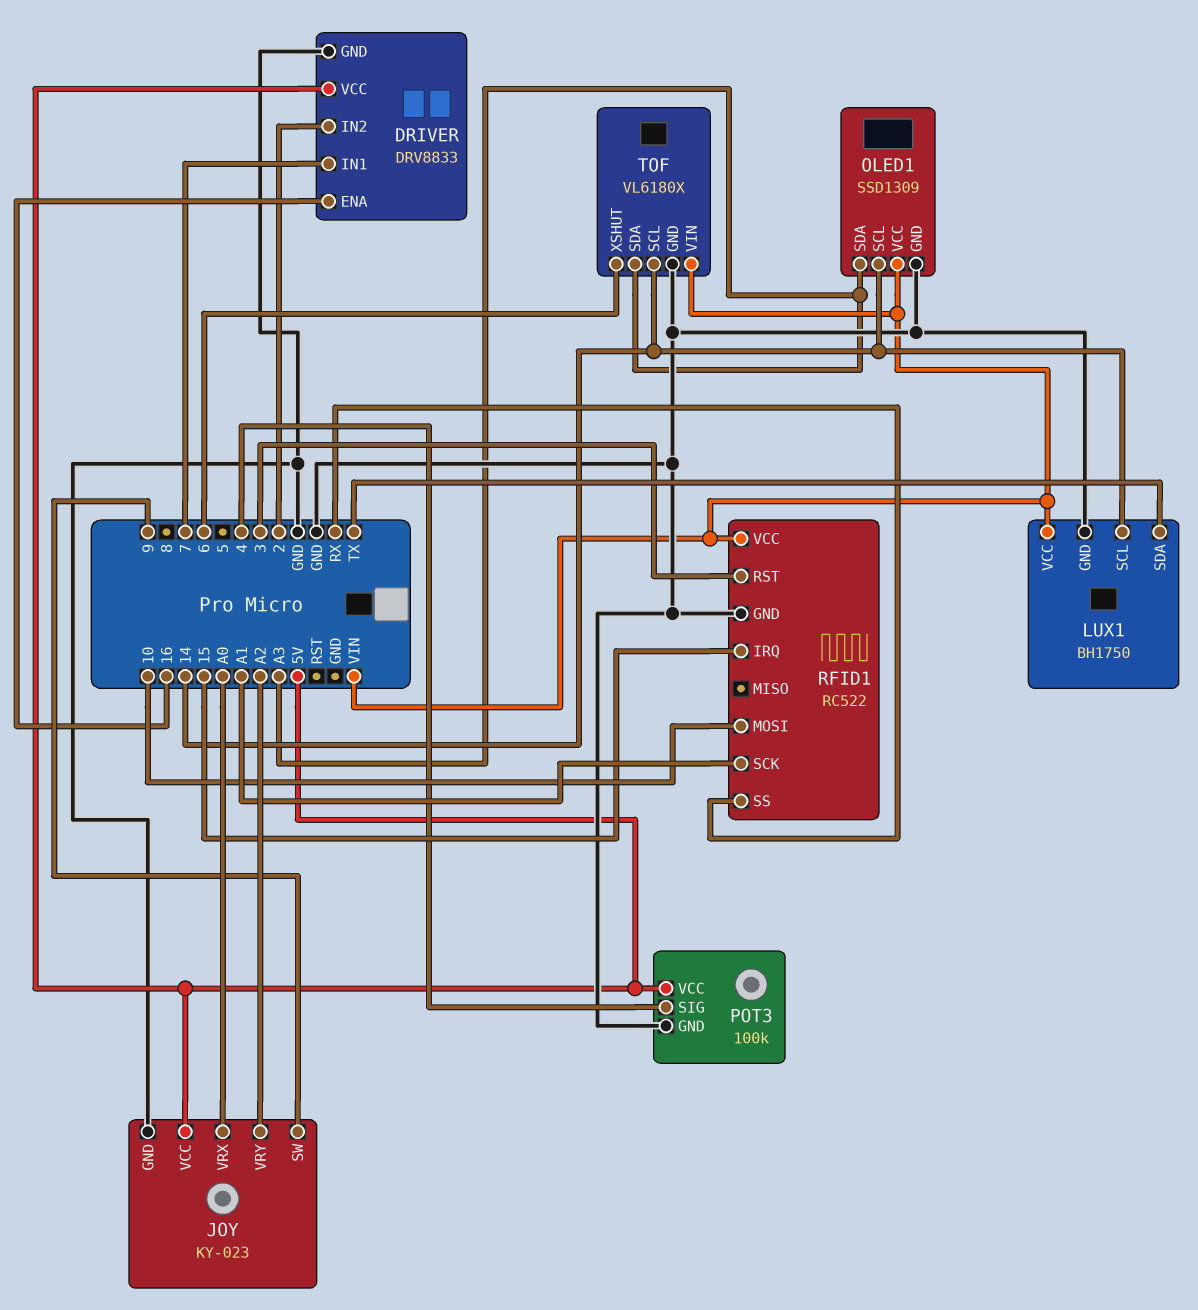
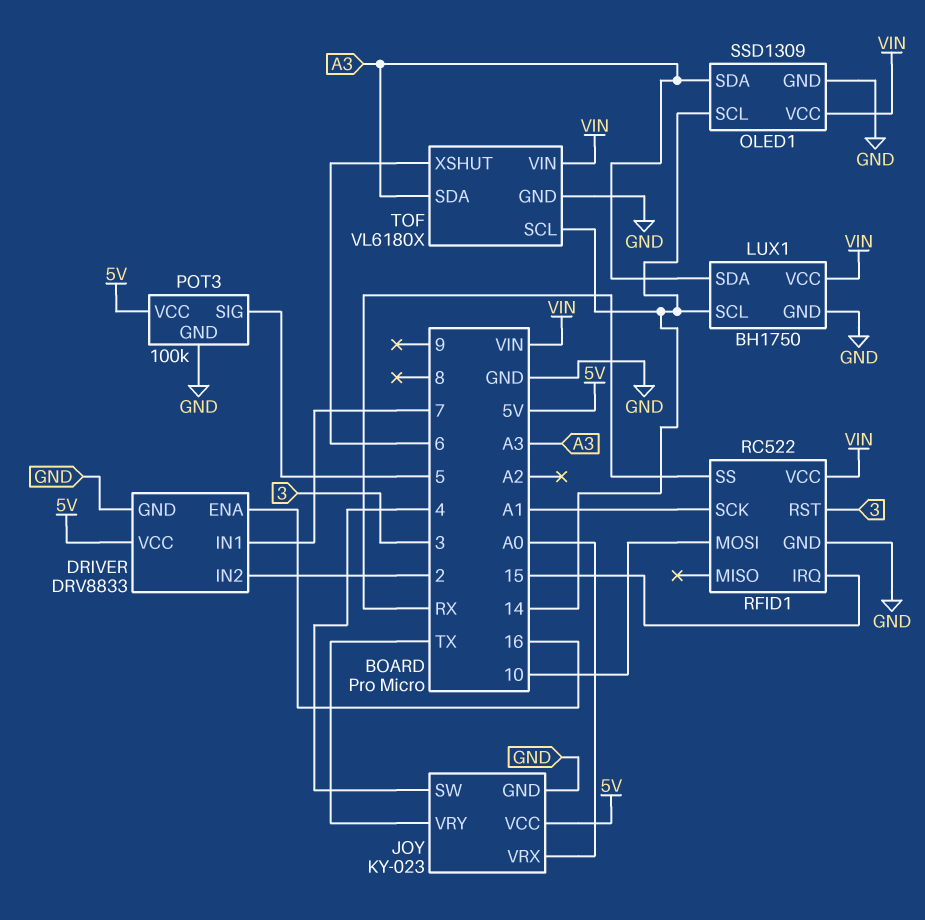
JOY pin SW: 9 -> 4
JOY pin VRY: A2 -> TX
LUX1 pin SDA: TX -> A3
POT3 pin SIG: 4 -> 5

